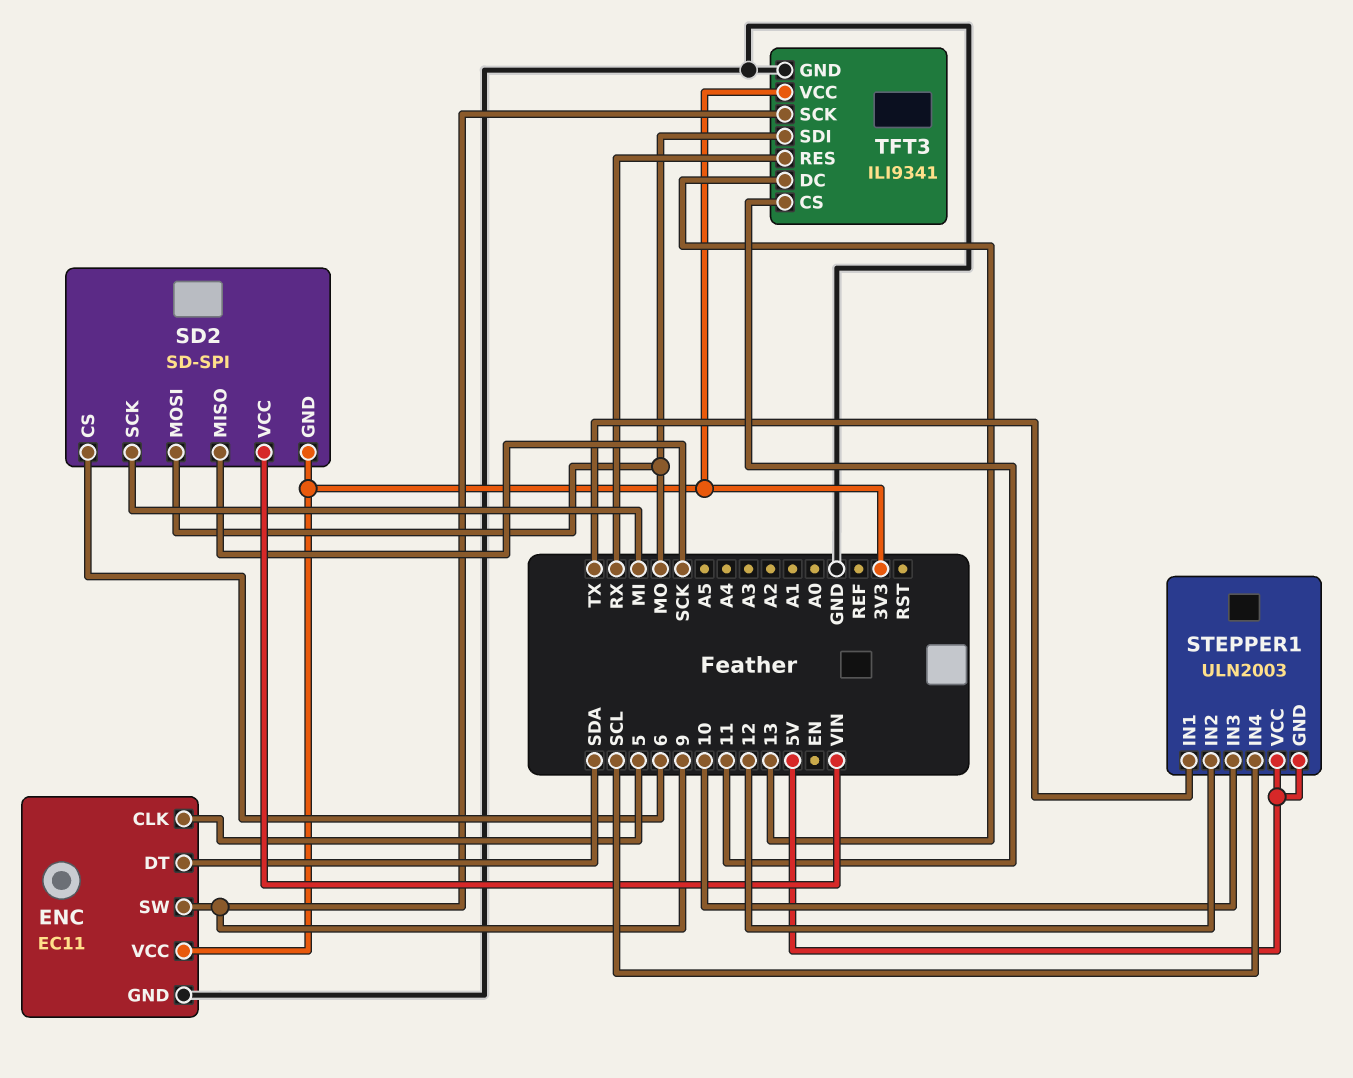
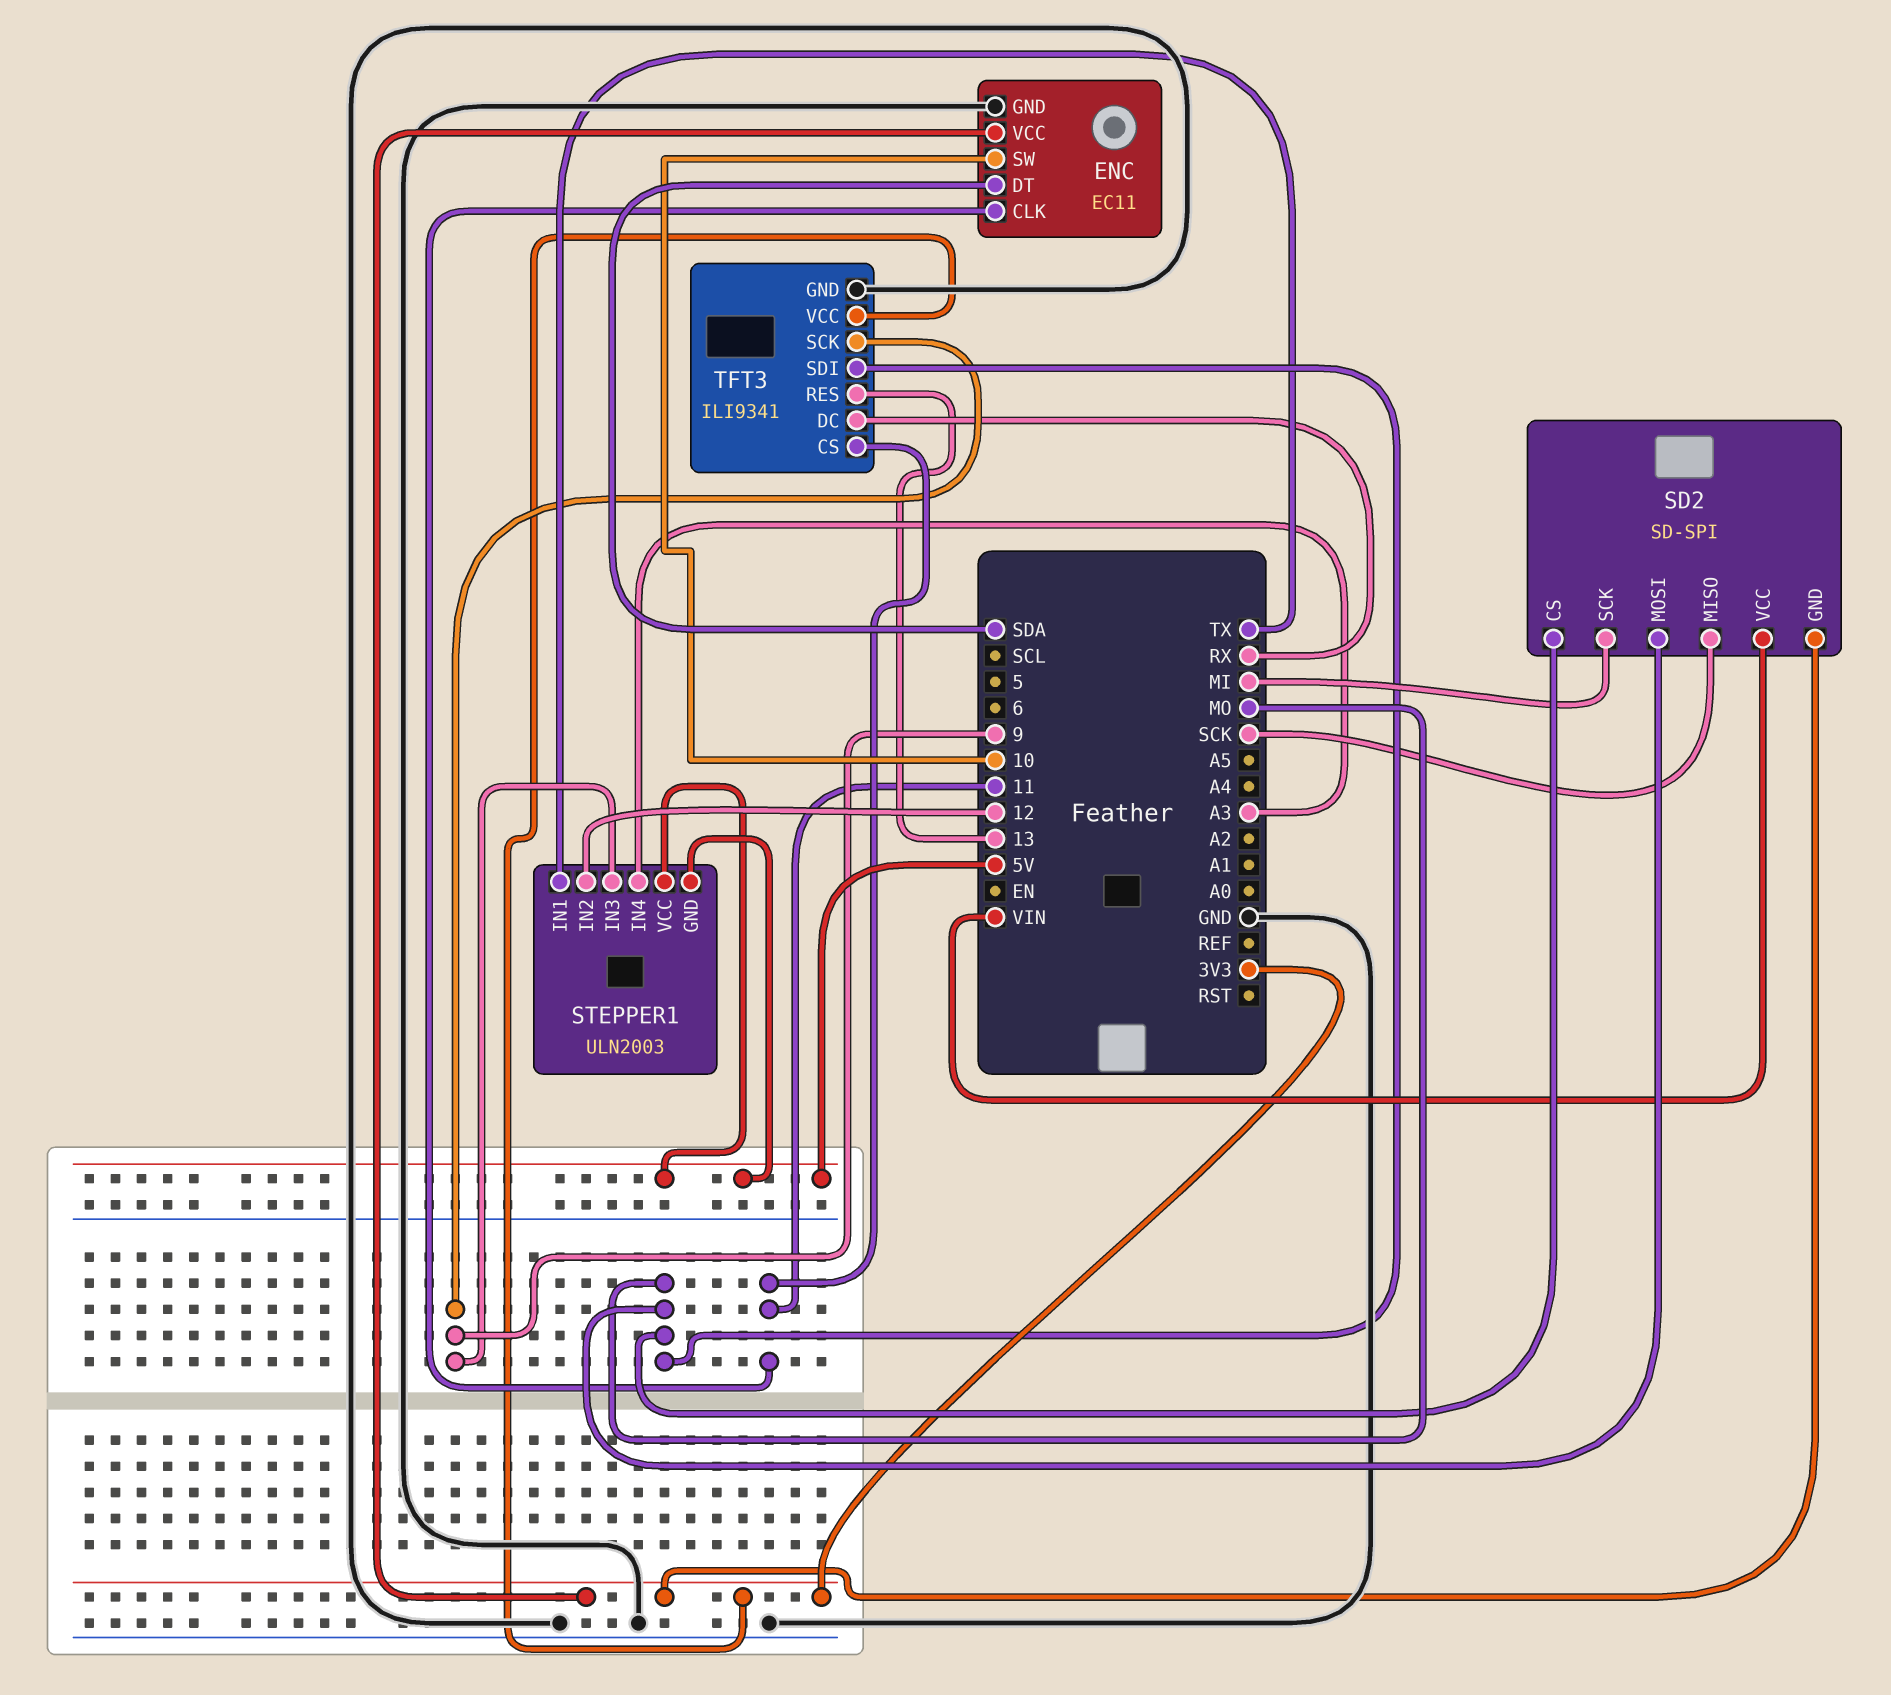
ENC pin CLK: 5 -> 11
ENC pin SW: 9 -> 10
SD2 pin CS: 6 -> MO
STEPPER1 pin IN3: 10 -> 9
STEPPER1 pin IN4: SCL -> A3
TFT3 pin DC: 13 -> RX
TFT3 pin RES: RX -> 13

